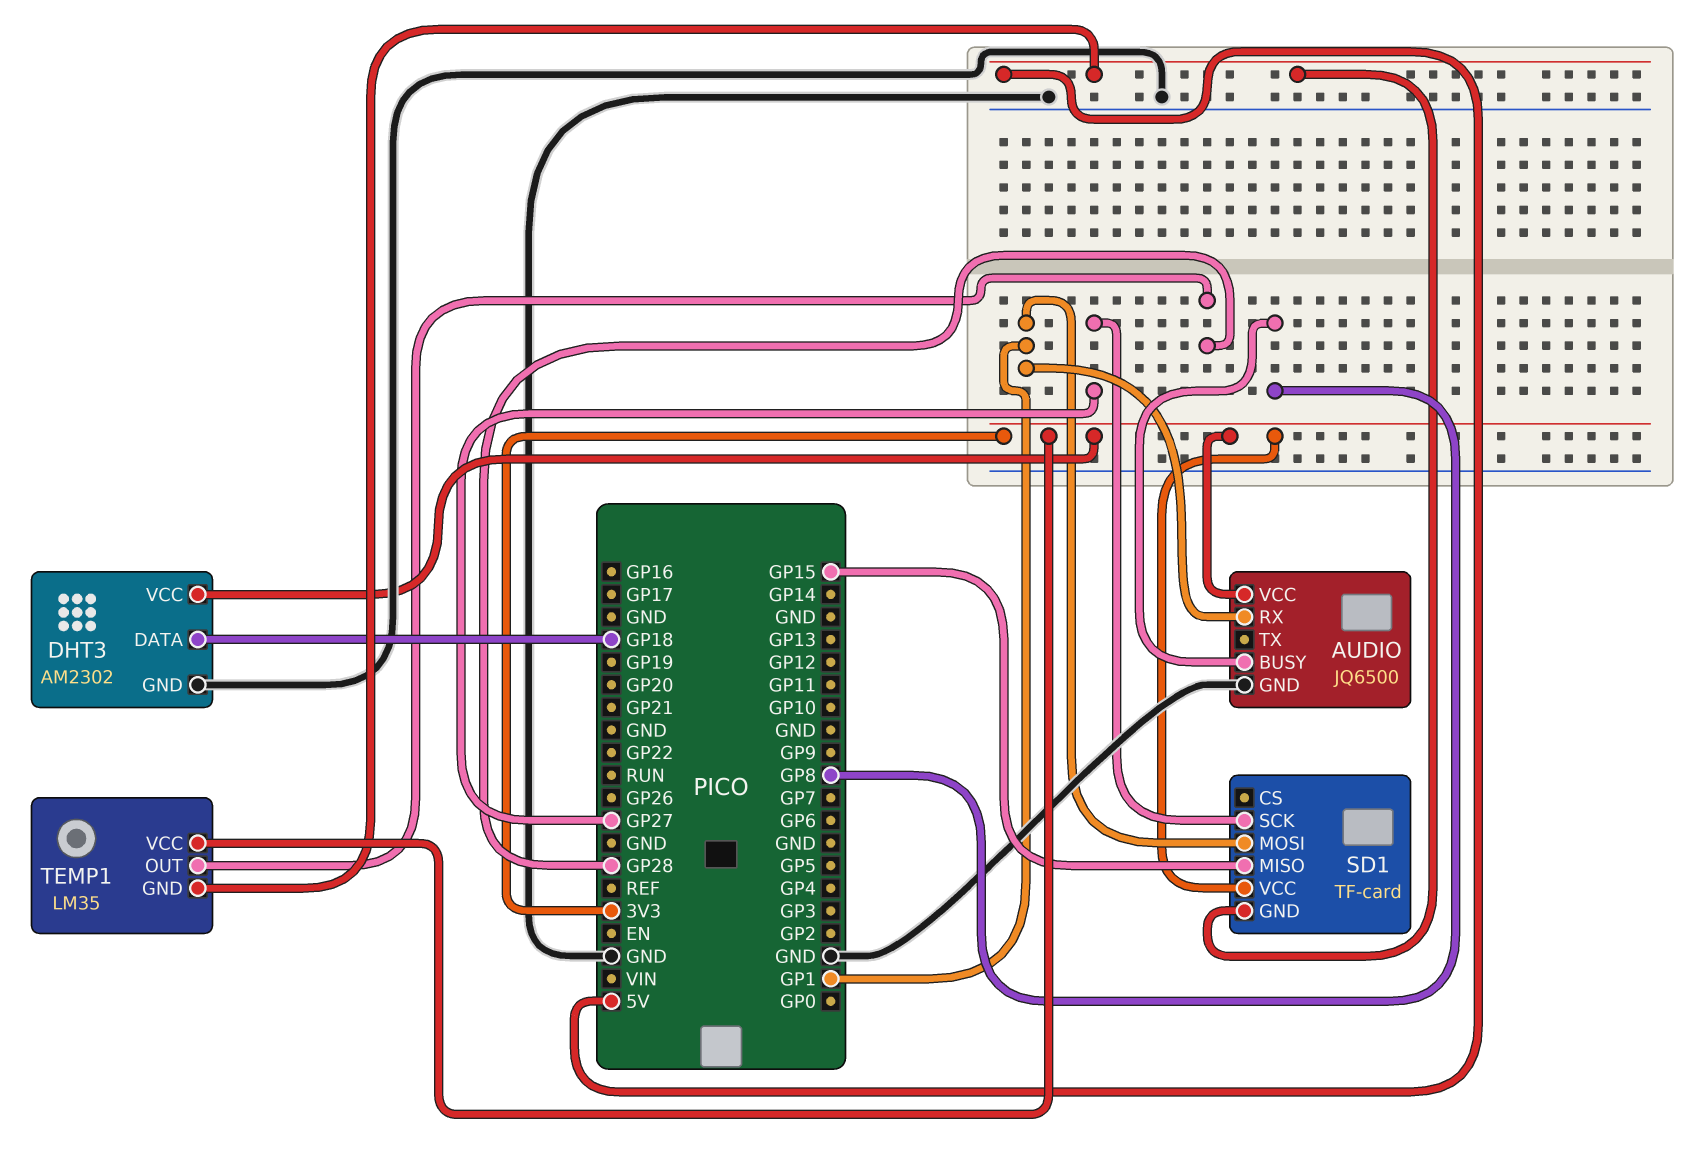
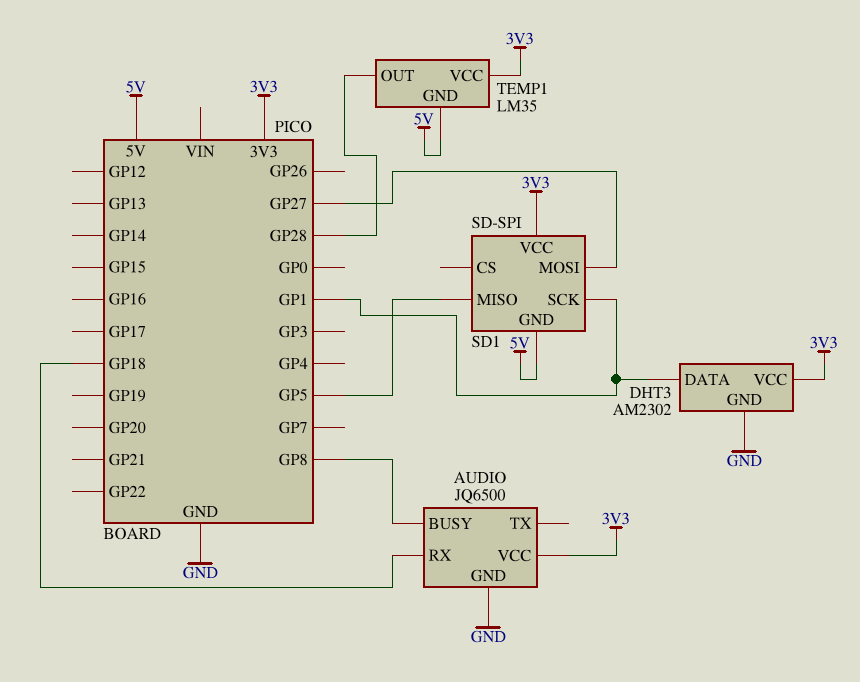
AUDIO pin RX: GP1 -> GP18
DHT3 pin DATA: GP18 -> GP1
SD1: TF-card -> SD-SPI
SD1 pin MISO: GP15 -> GP5
SD1 pin MOSI: GP1 -> GP27
SD1 pin SCK: GP27 -> GP1

